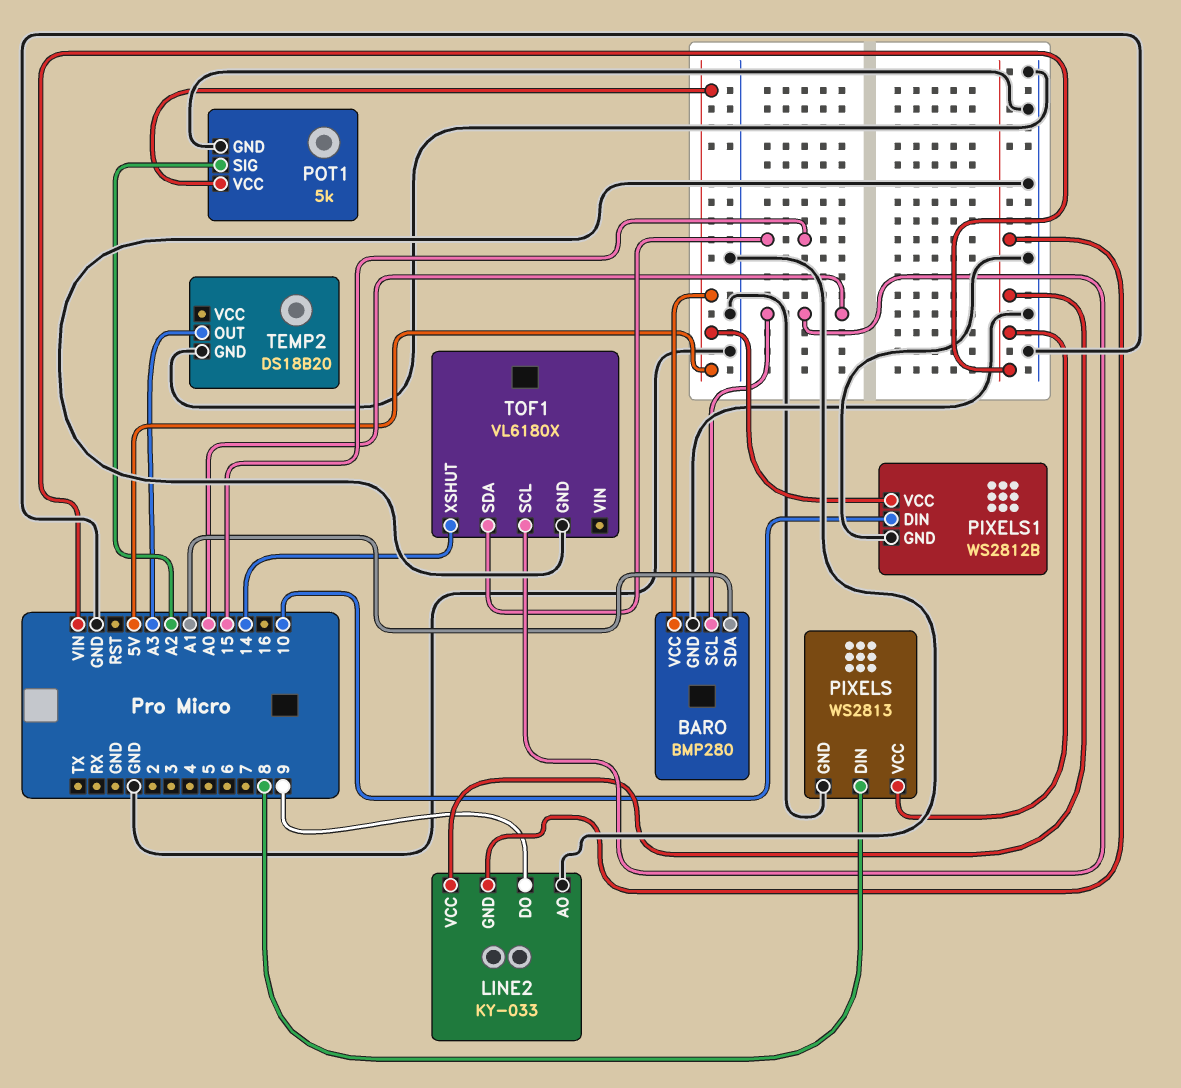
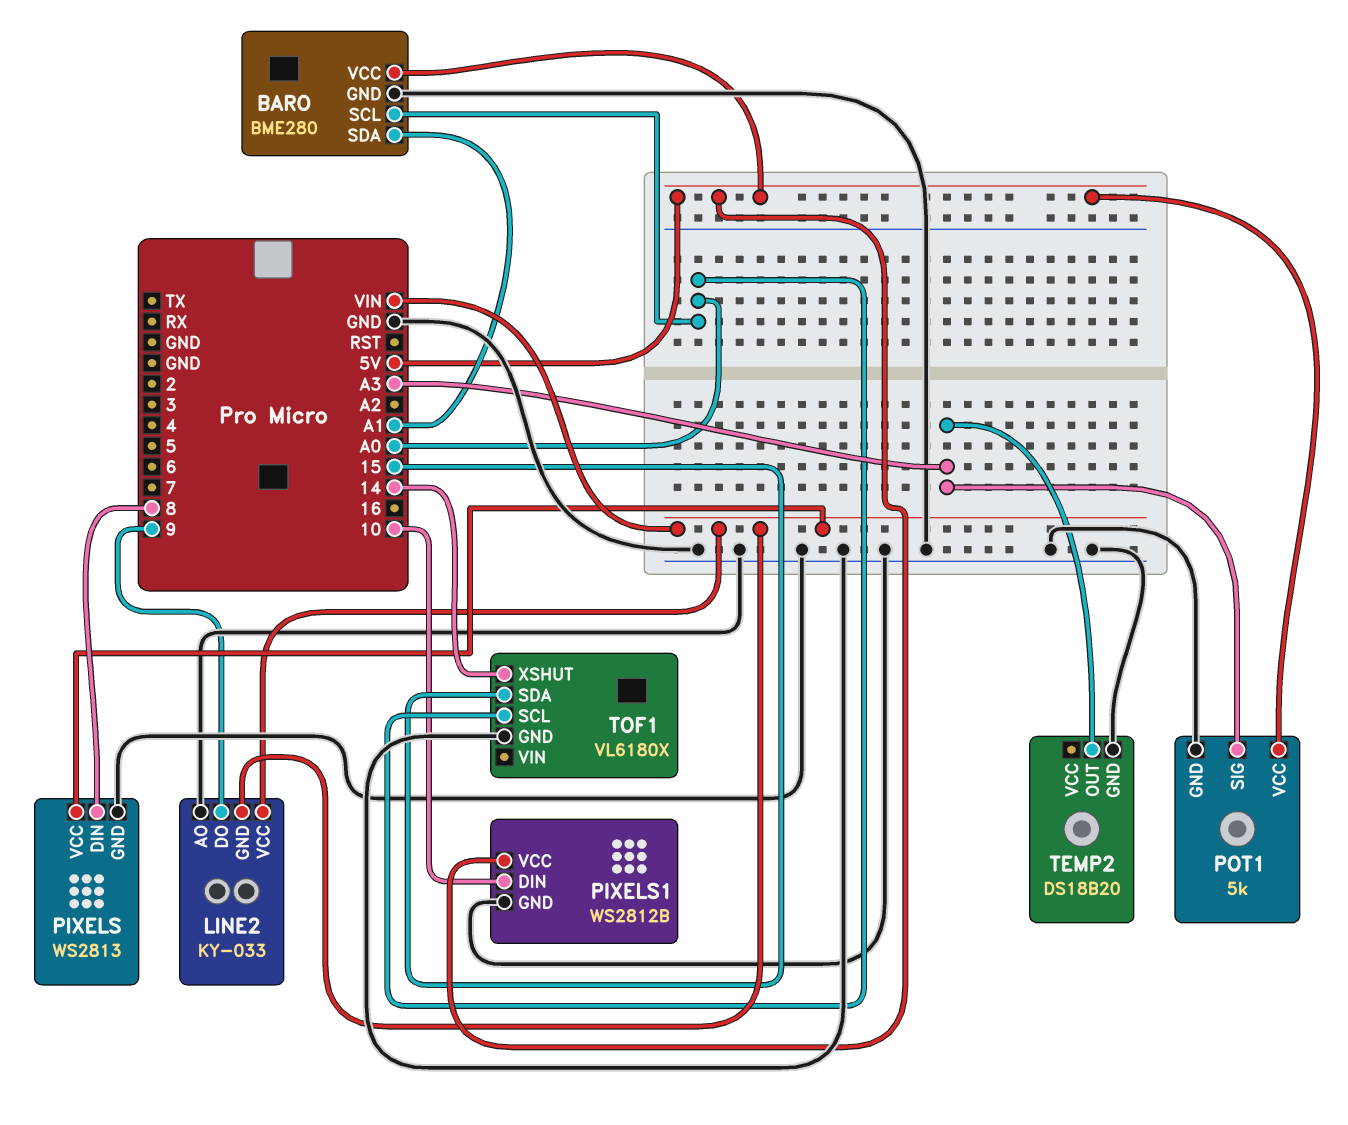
BARO: BMP280 -> BME280
POT1 pin SIG: A2 -> A3

